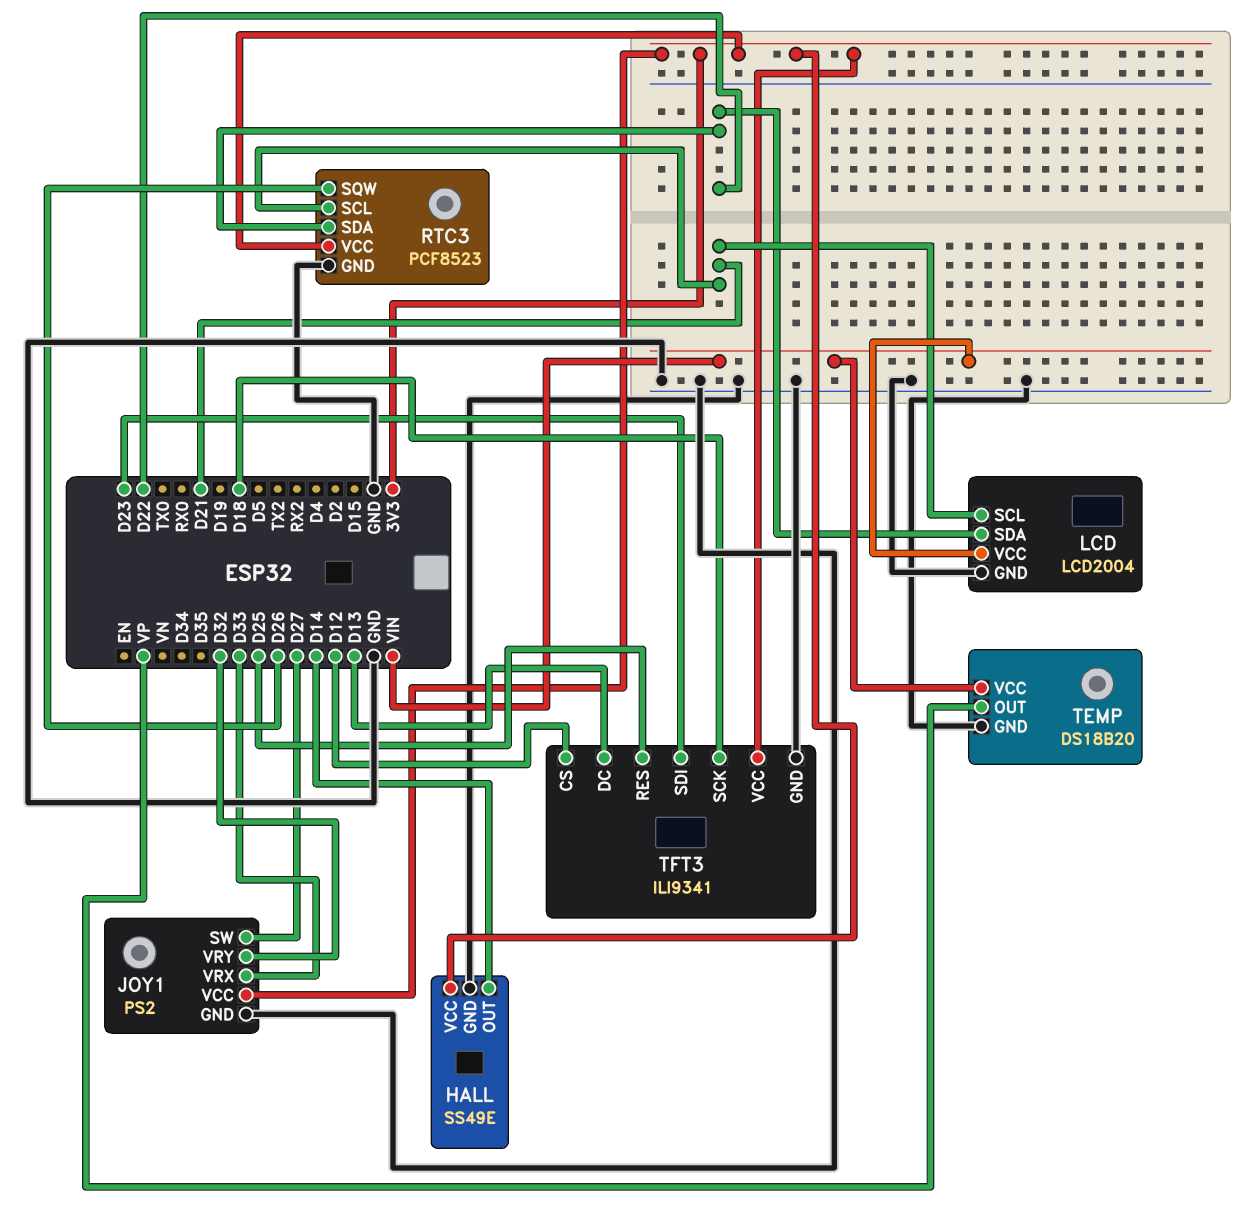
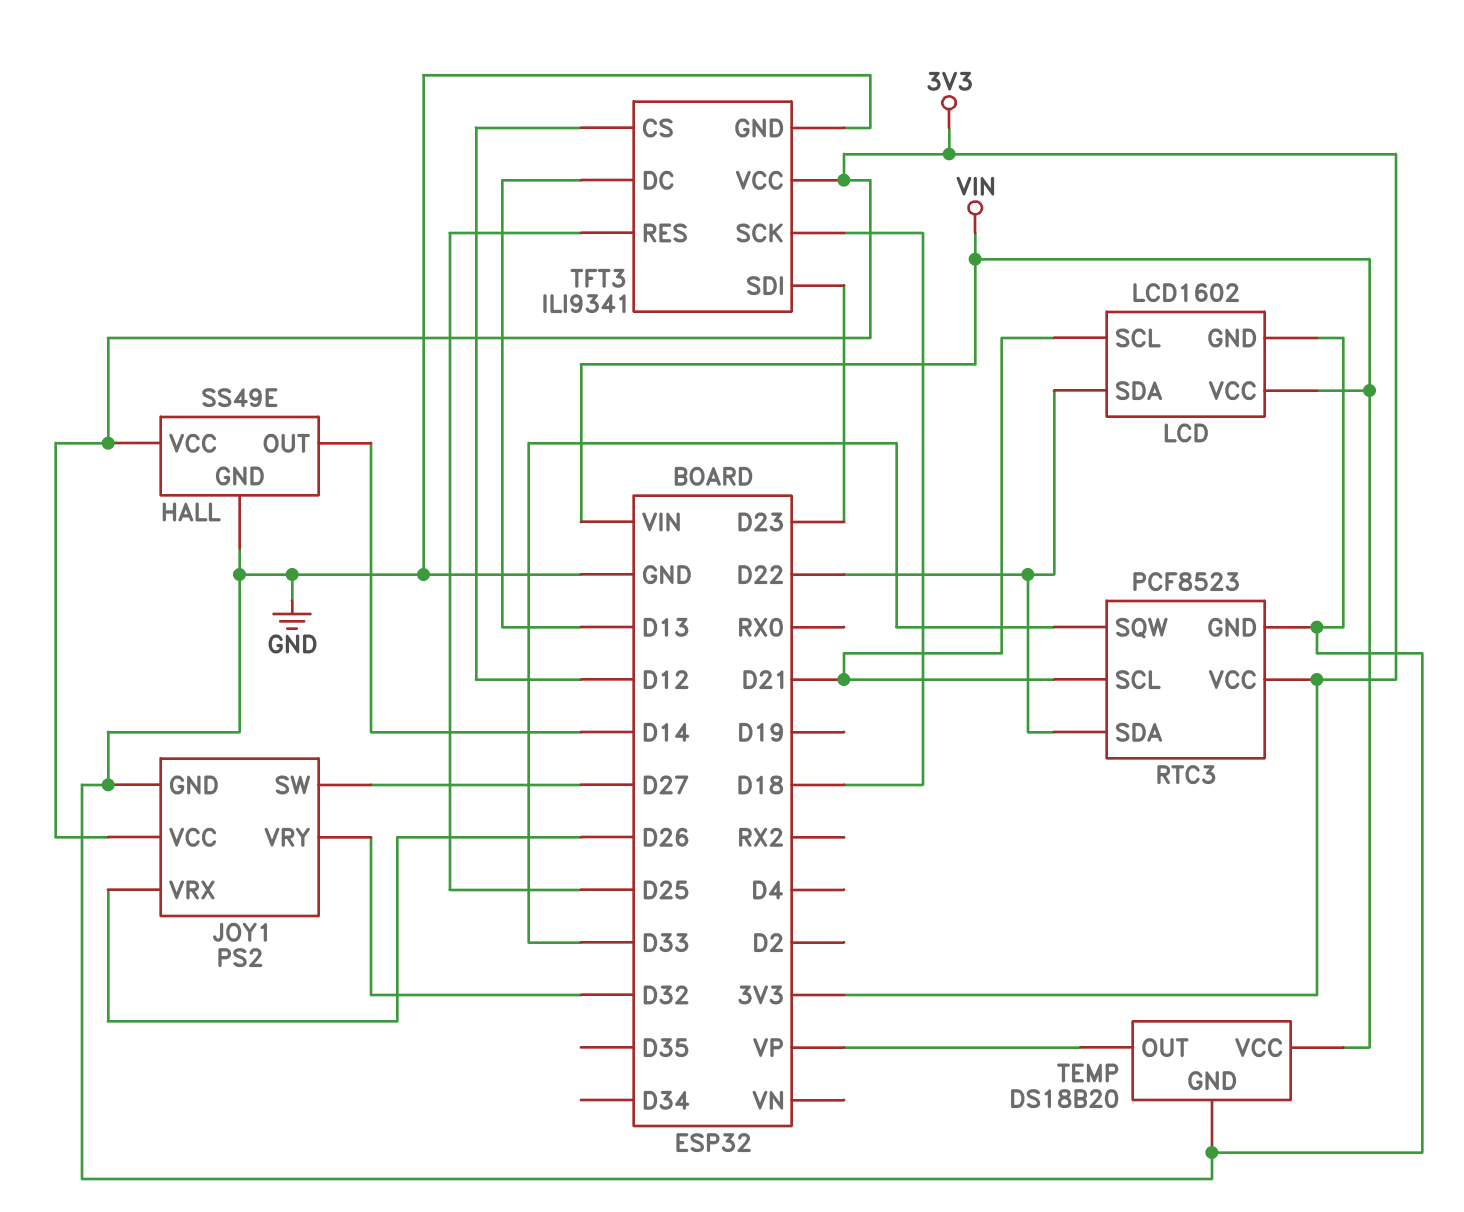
JOY1 pin VRX: D33 -> D26
LCD: LCD2004 -> LCD1602
RTC3 pin SQW: D26 -> D33

